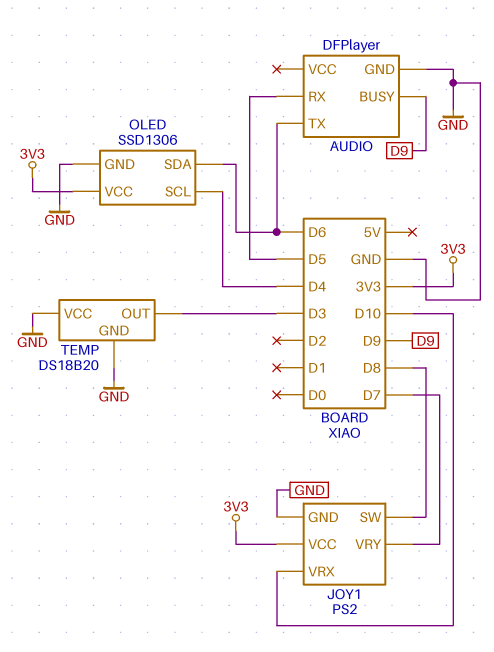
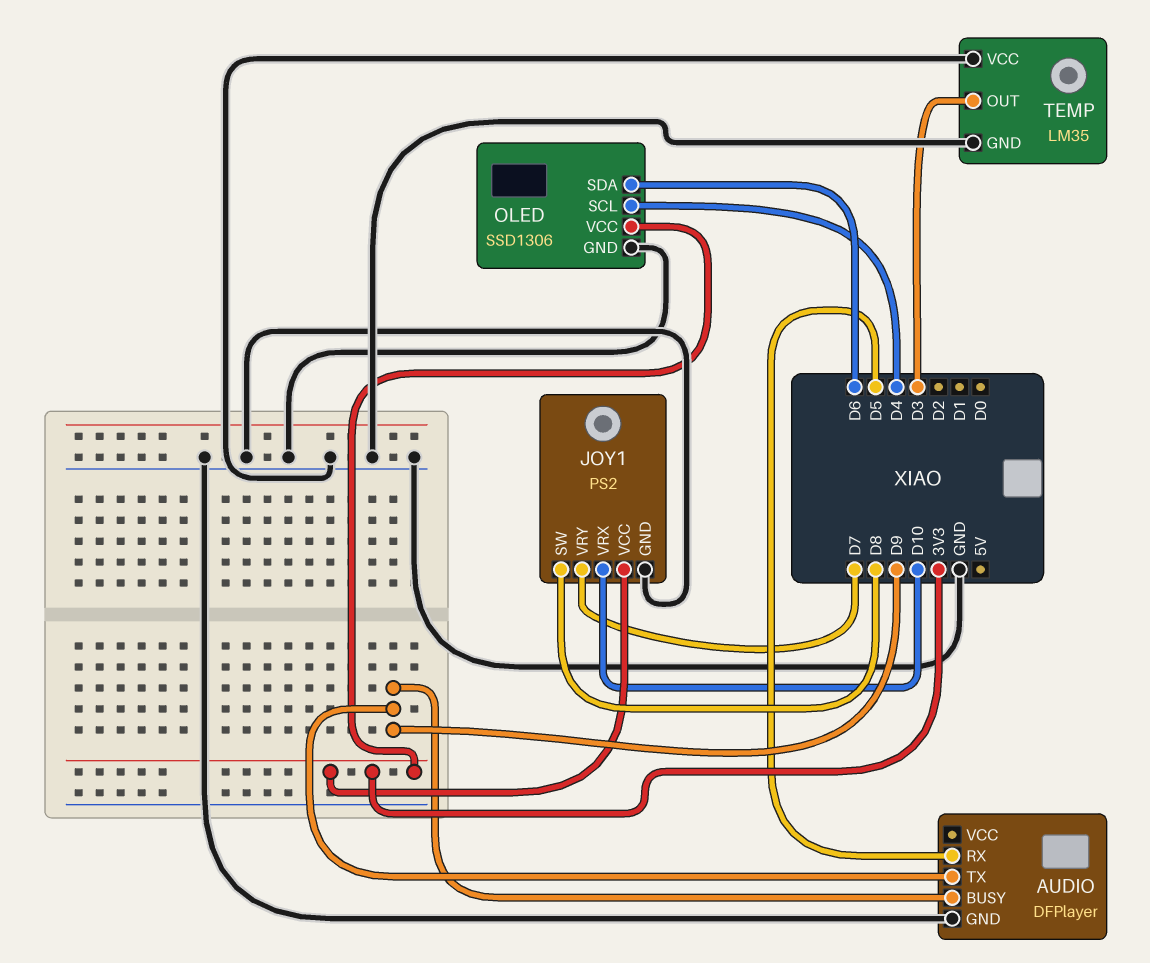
AUDIO pin TX: D6 -> D9
TEMP: DS18B20 -> LM35

